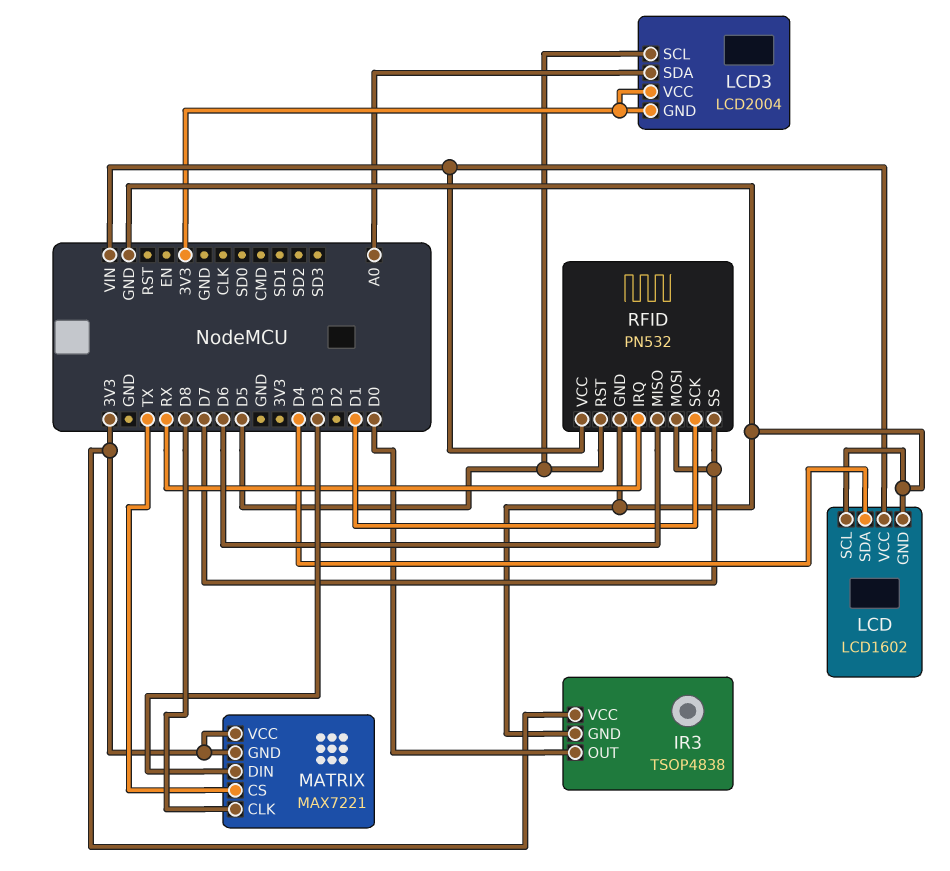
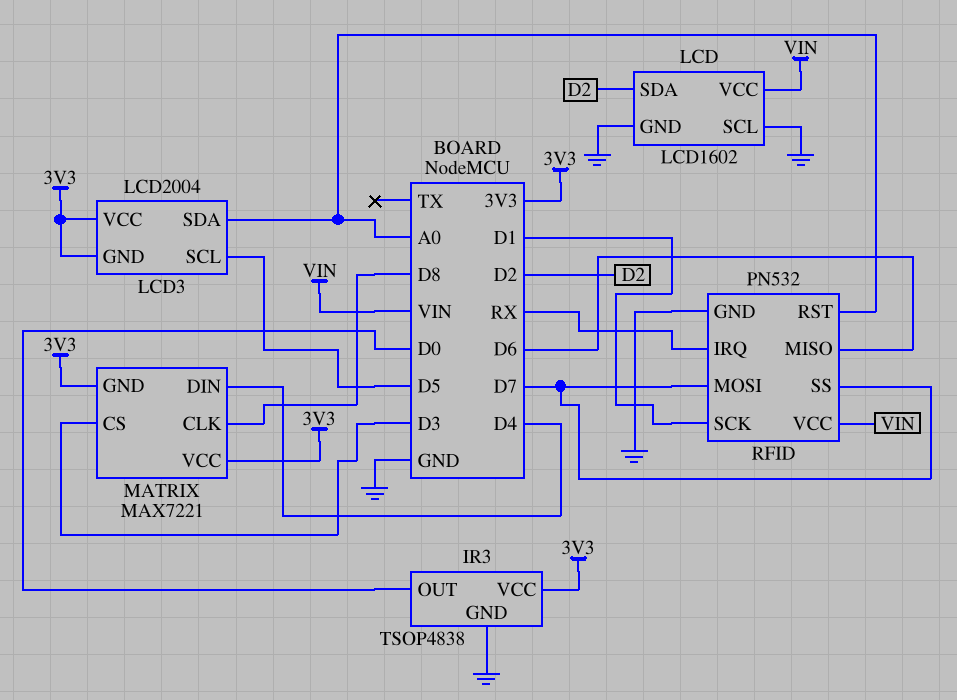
LCD pin SDA: D4 -> D2
MATRIX pin CS: TX -> D3
MATRIX pin DIN: D3 -> D4
RFID pin RST: D5 -> A0

